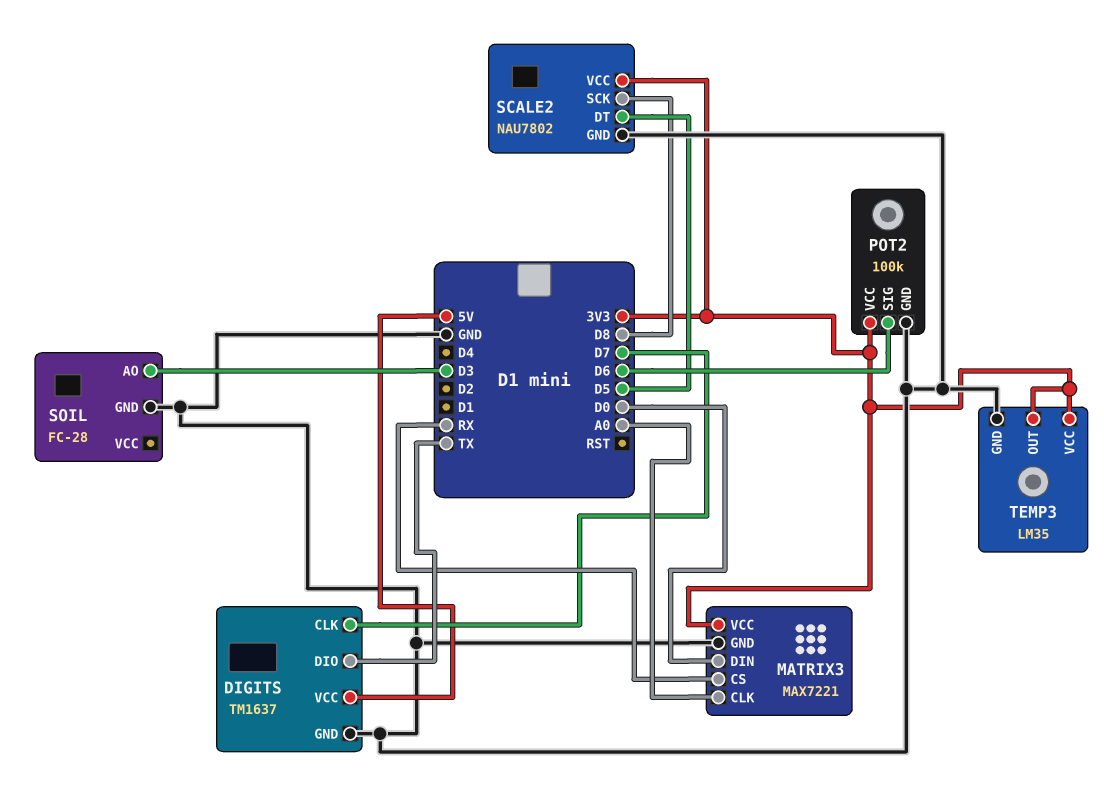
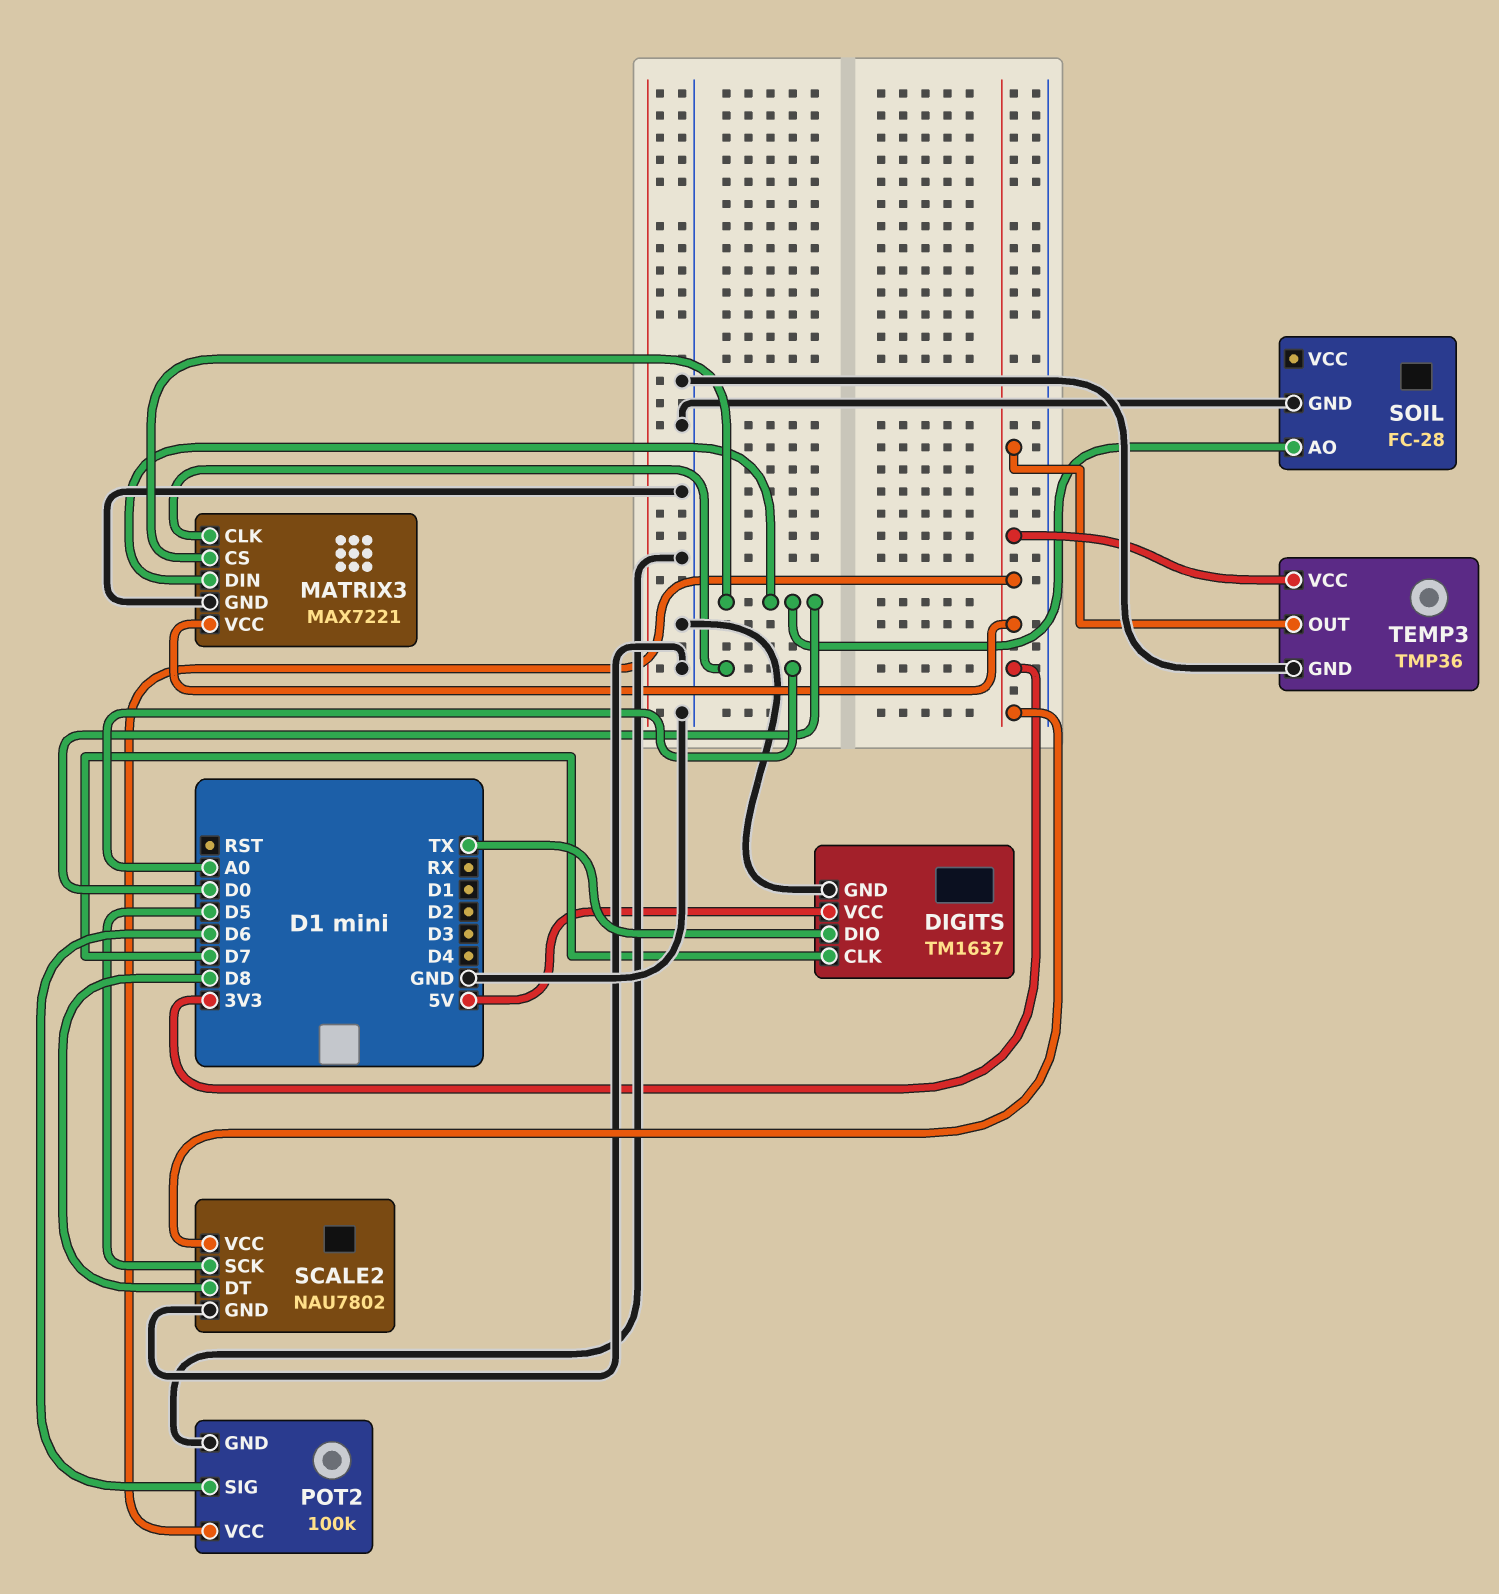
MATRIX3 pin CS: RX -> D0
SCALE2 pin DT: D5 -> D8
SCALE2 pin SCK: D8 -> D5
SOIL pin AO: D3 -> D0
TEMP3: LM35 -> TMP36

